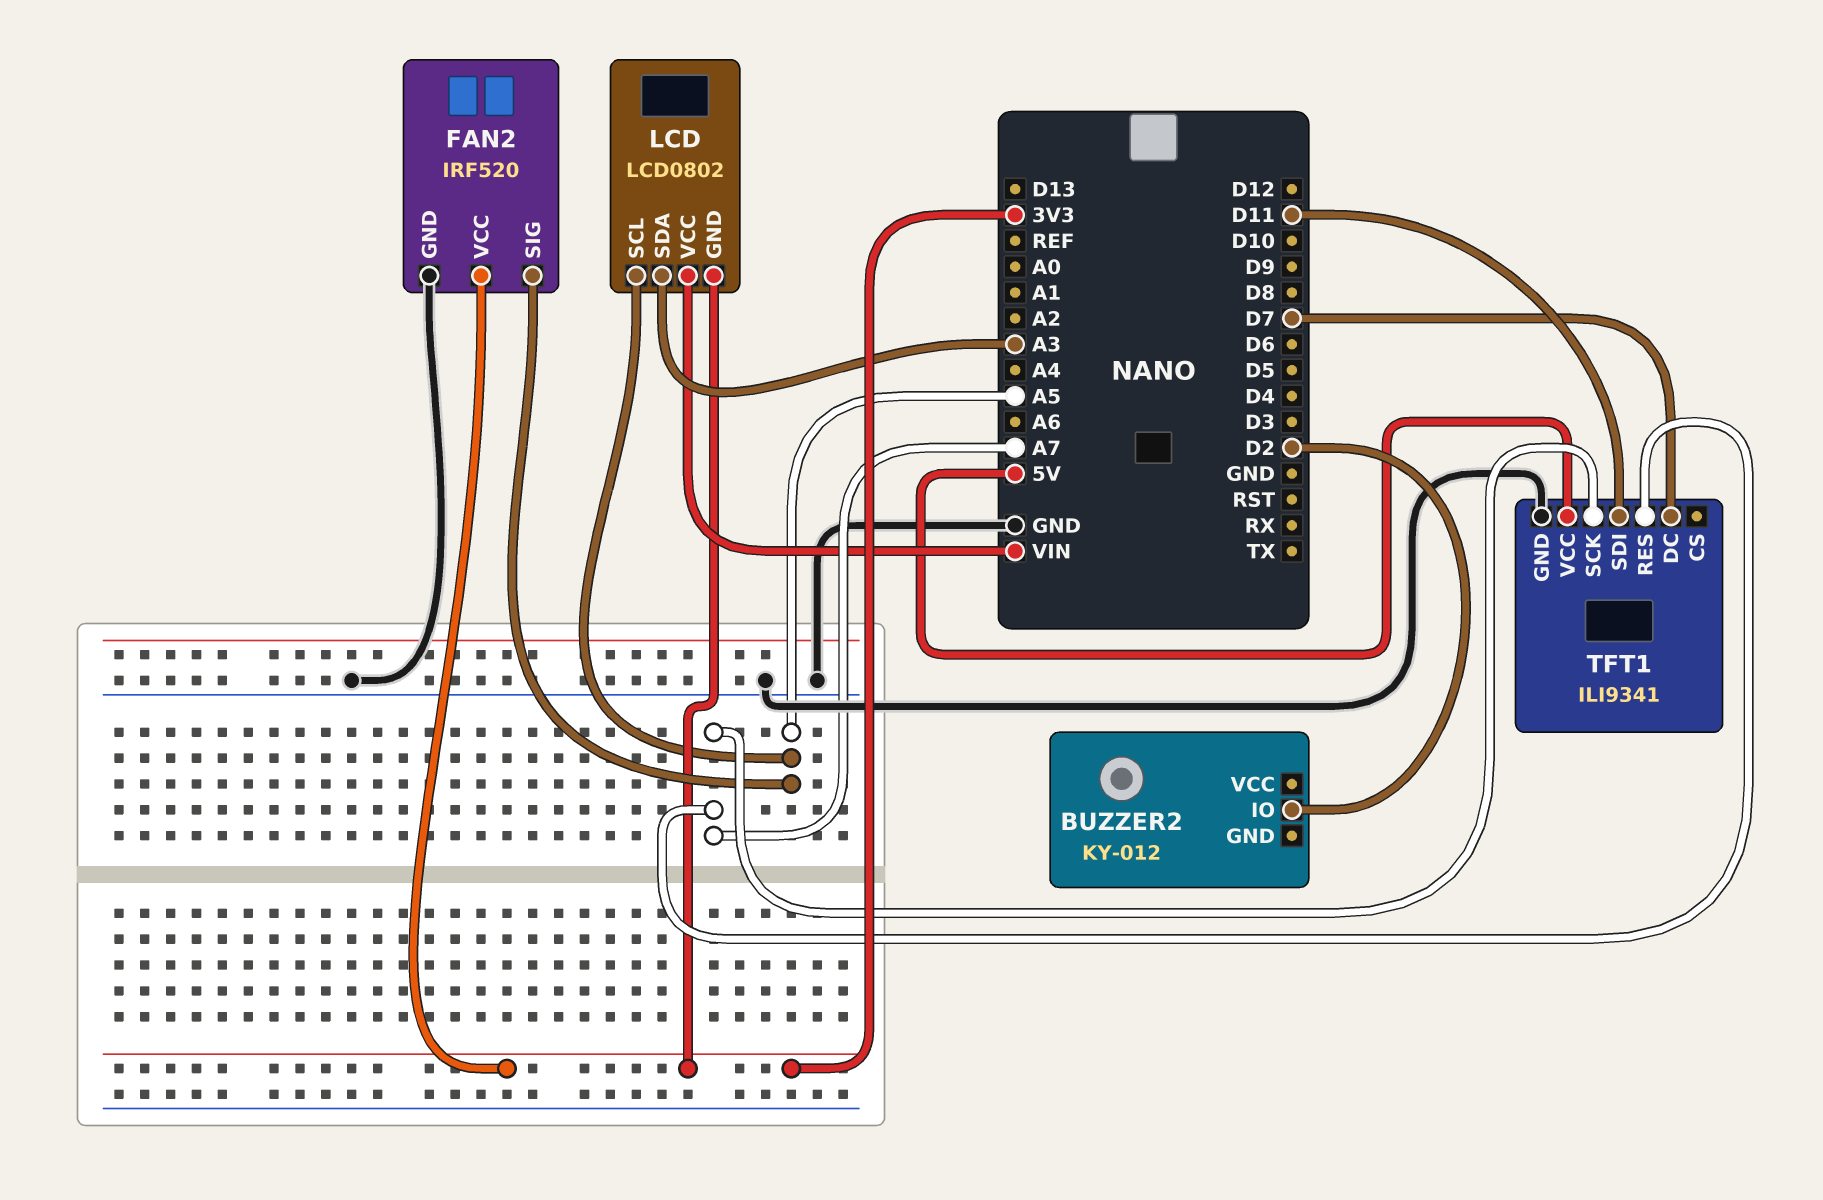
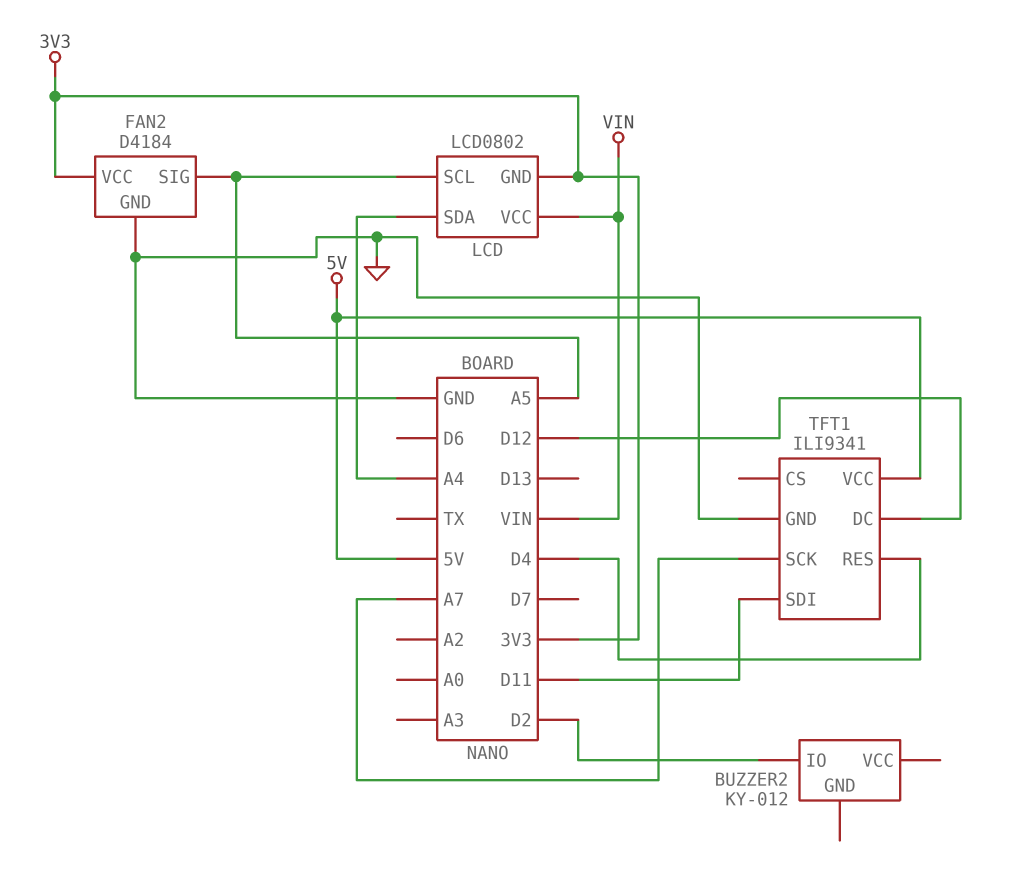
FAN2: IRF520 -> D4184
LCD pin SDA: A3 -> A4
TFT1 pin DC: D7 -> D12
TFT1 pin RES: A7 -> D4

